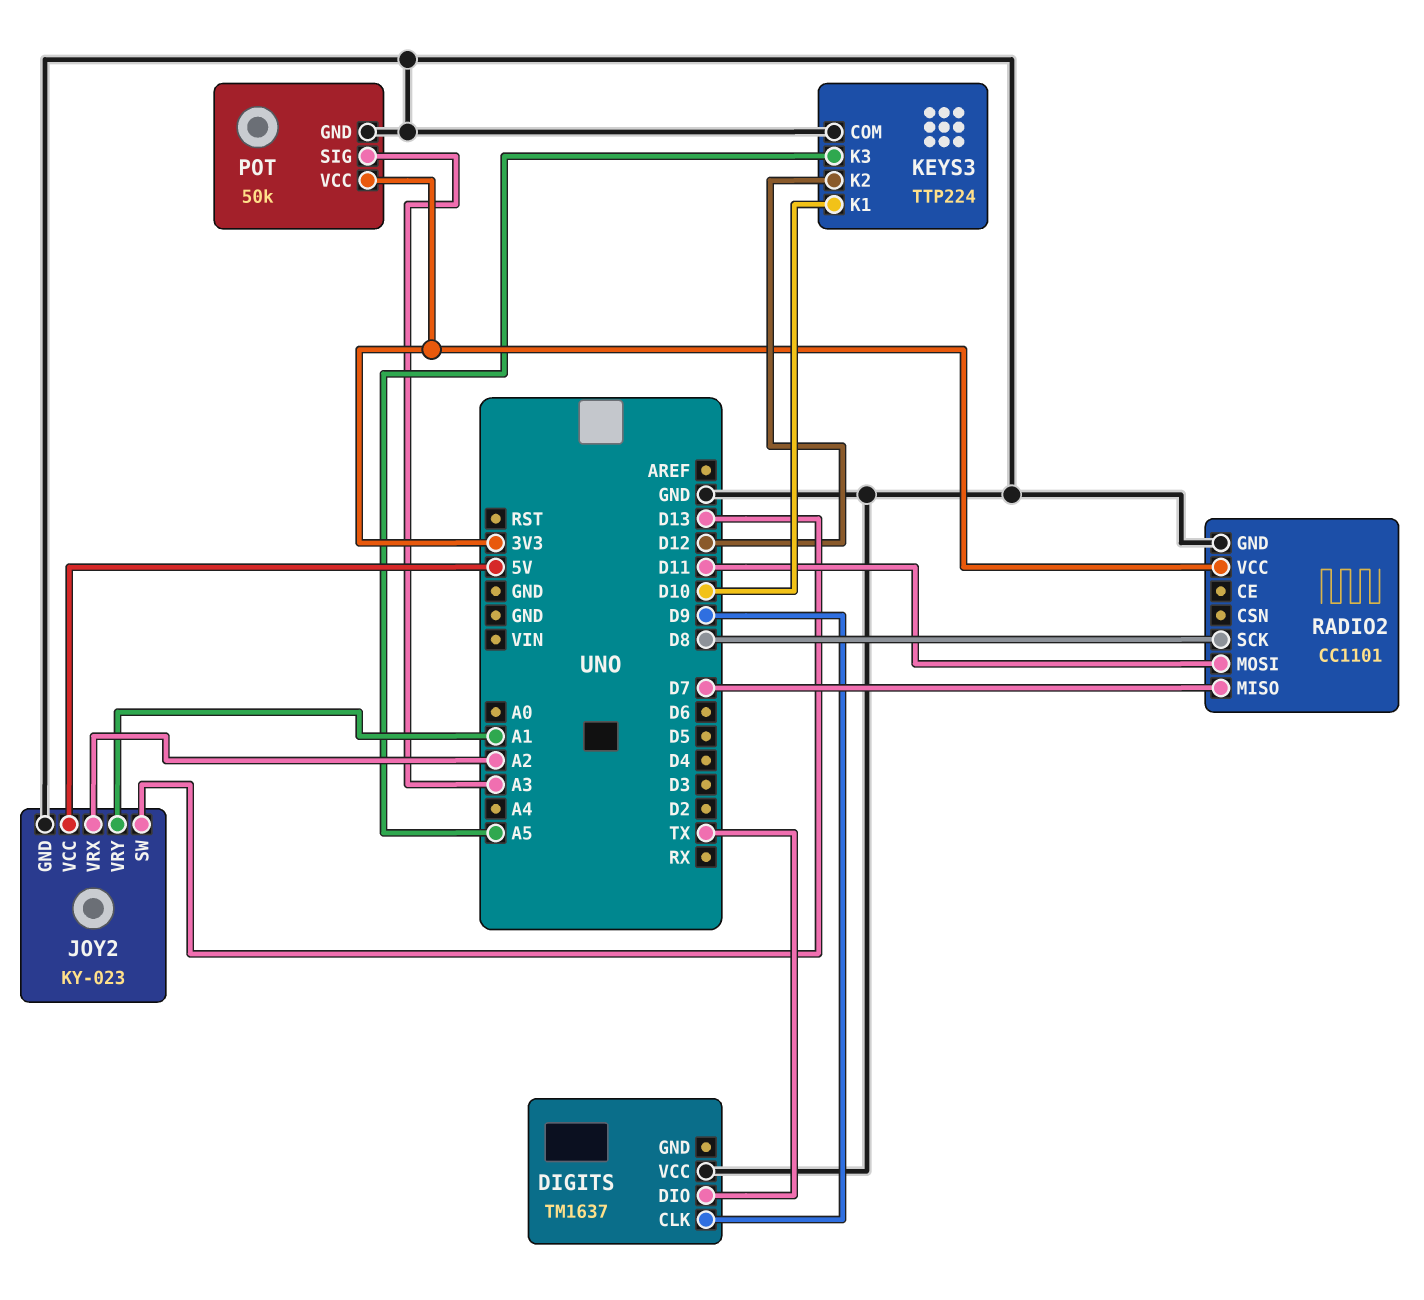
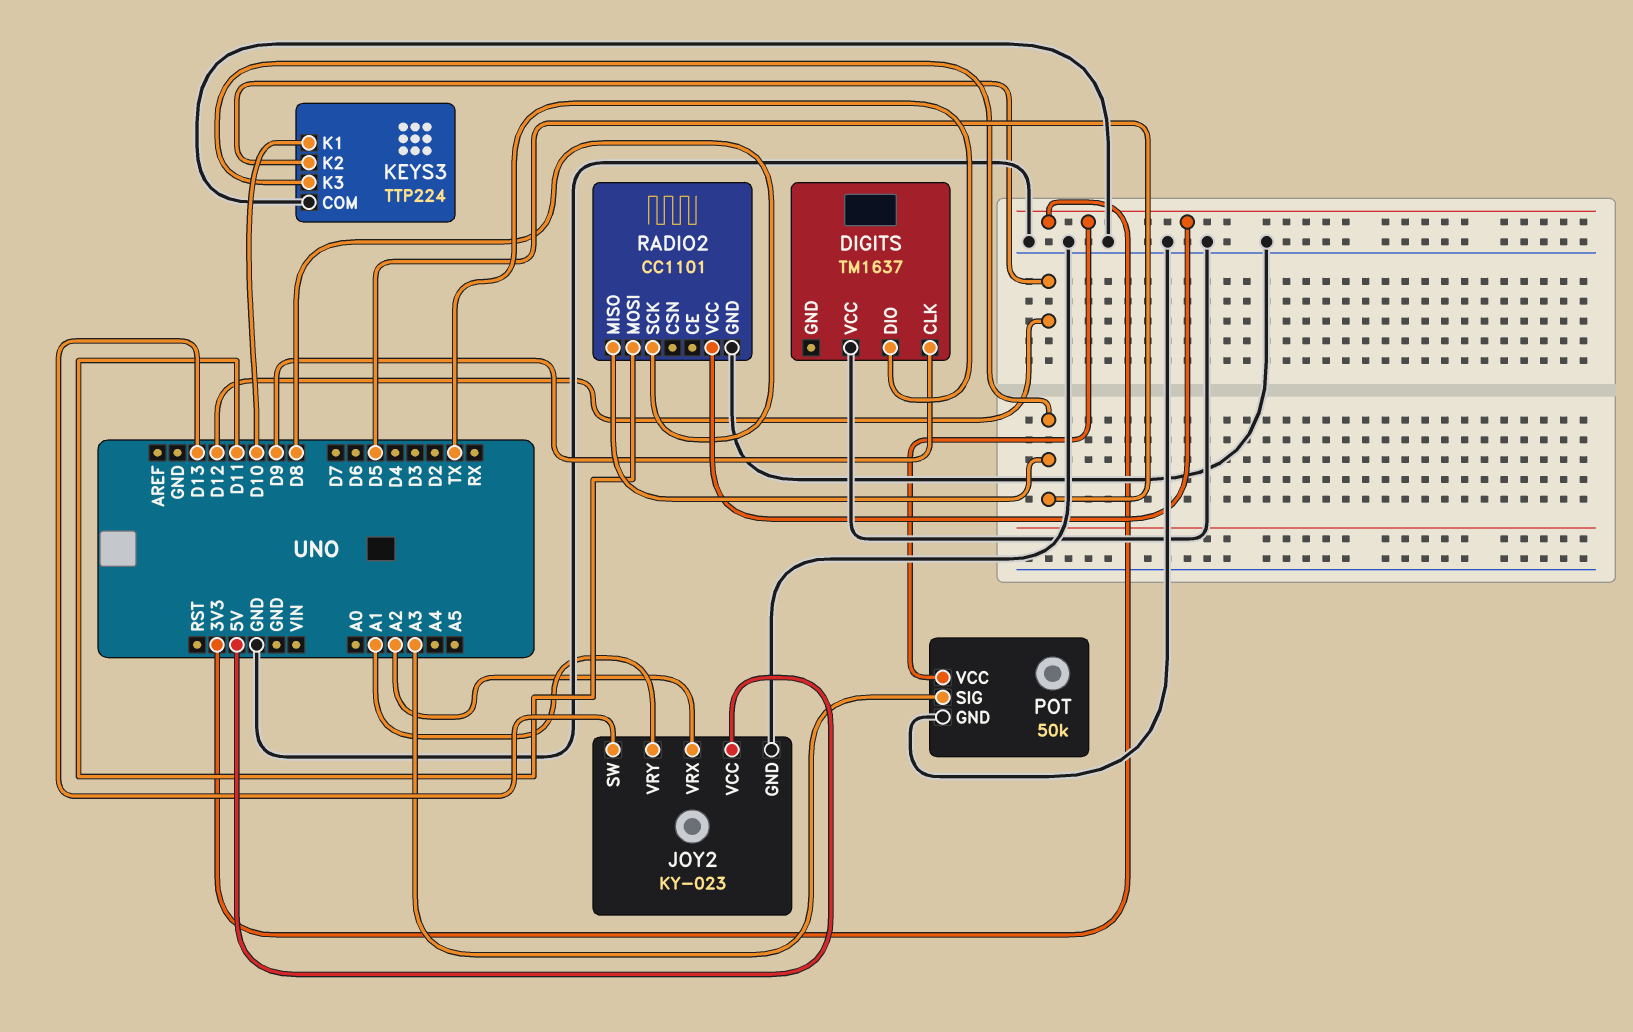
KEYS3 pin K3: A5 -> D5
RADIO2 pin MISO: D7 -> D5

